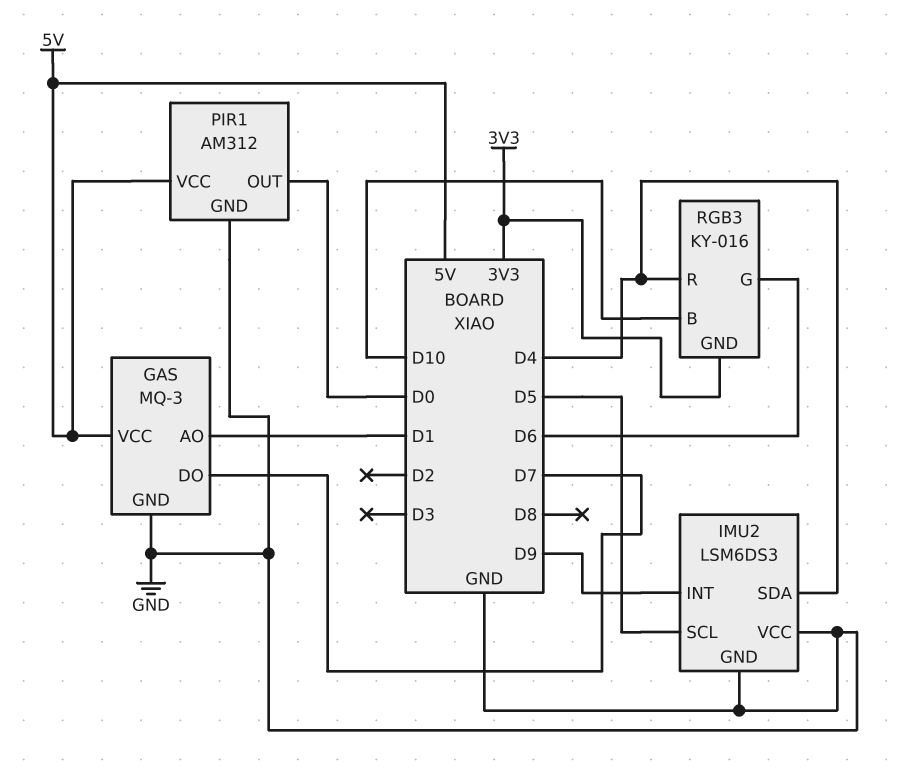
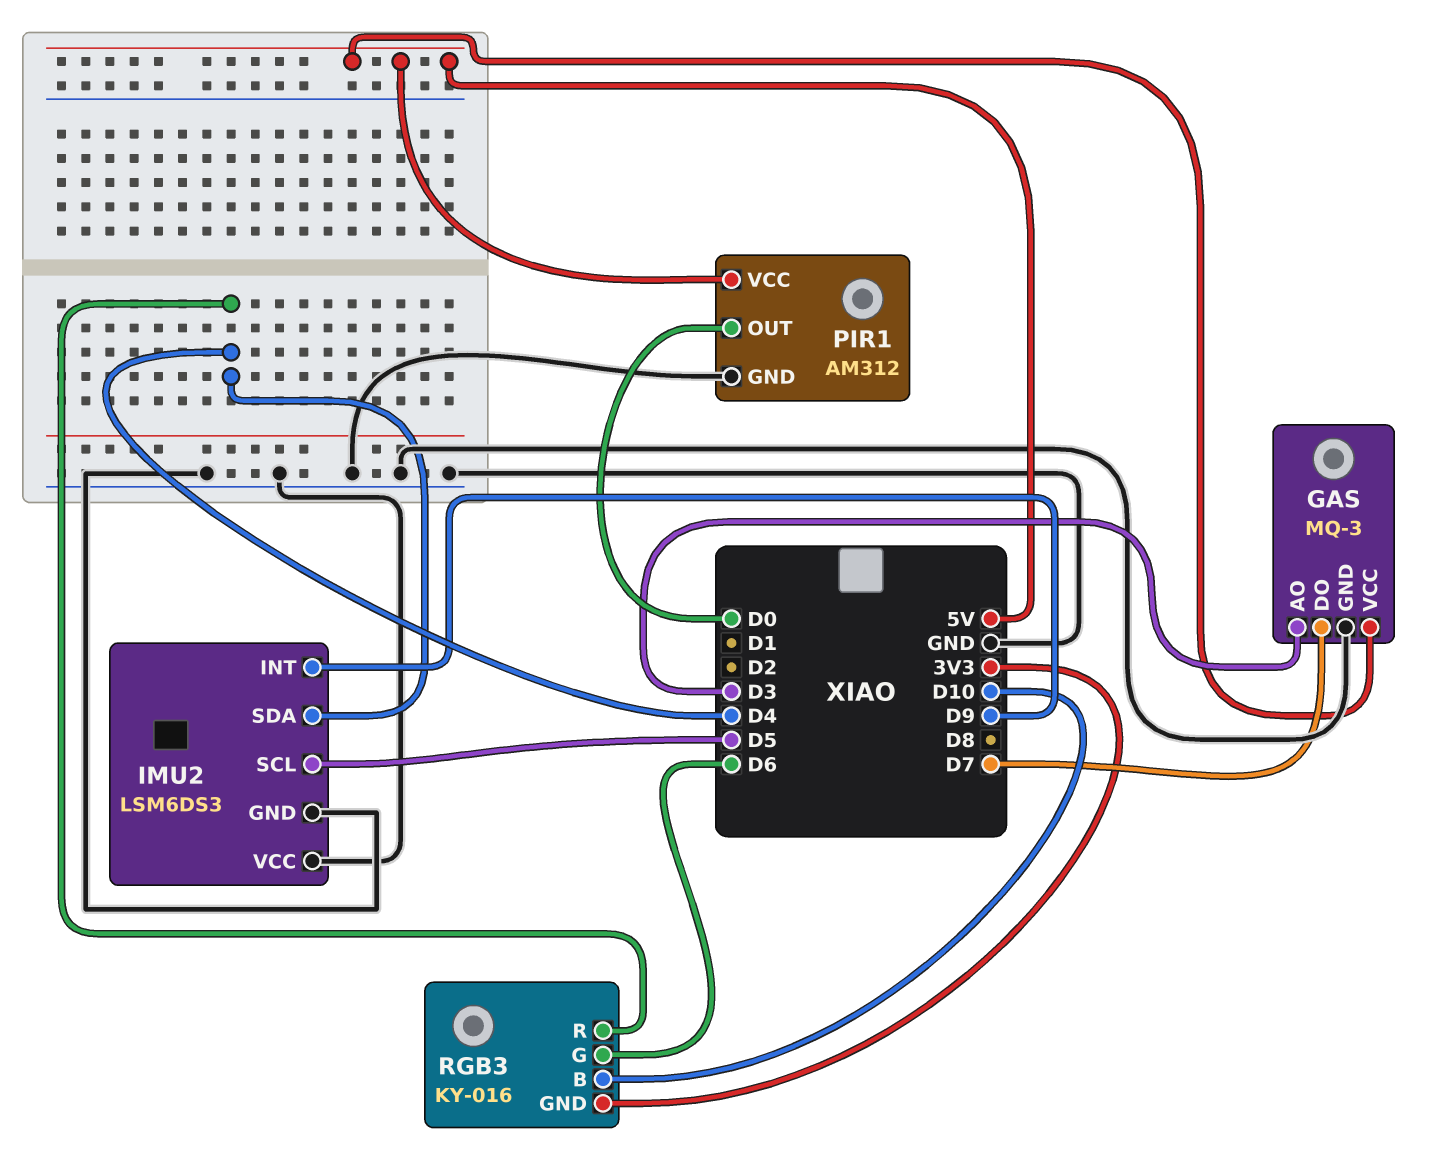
GAS pin AO: D1 -> D3

